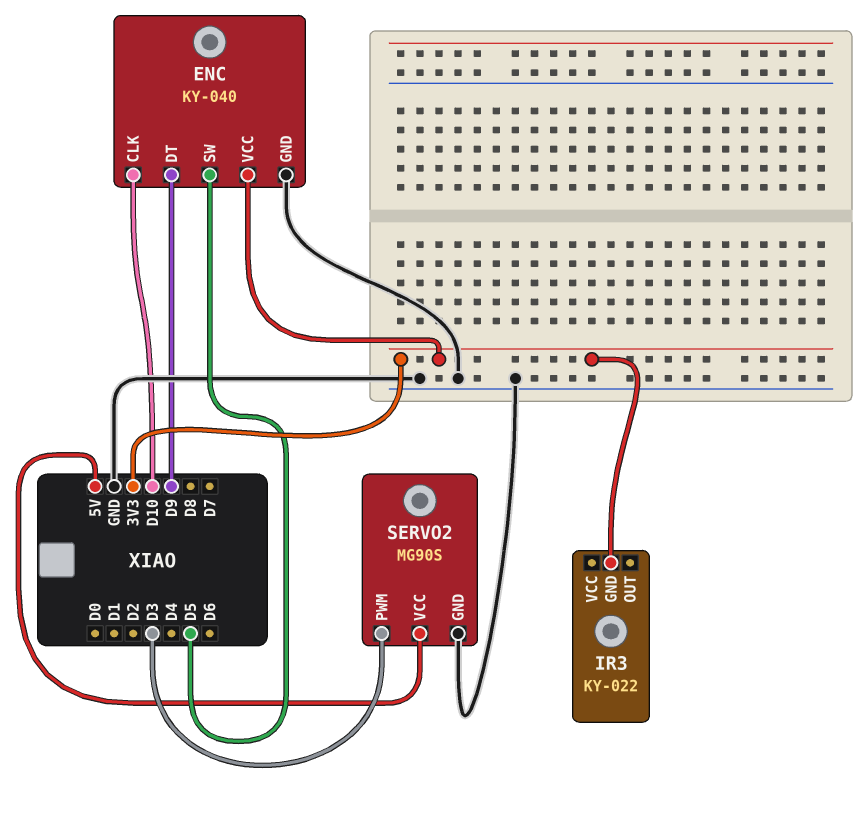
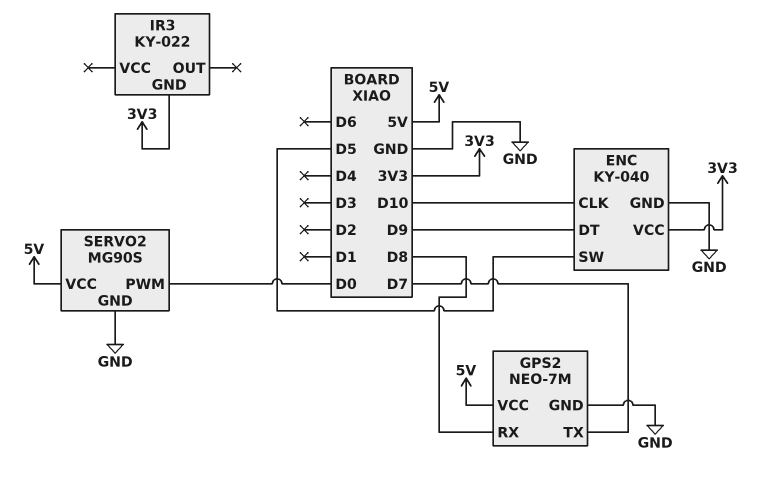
GPS2: none -> NEO-7M
GPS2 pin GND: none -> GND
GPS2 pin RX: none -> D8
GPS2 pin TX: none -> D7
GPS2 pin VCC: none -> 5V
SERVO2 pin PWM: D3 -> D0

